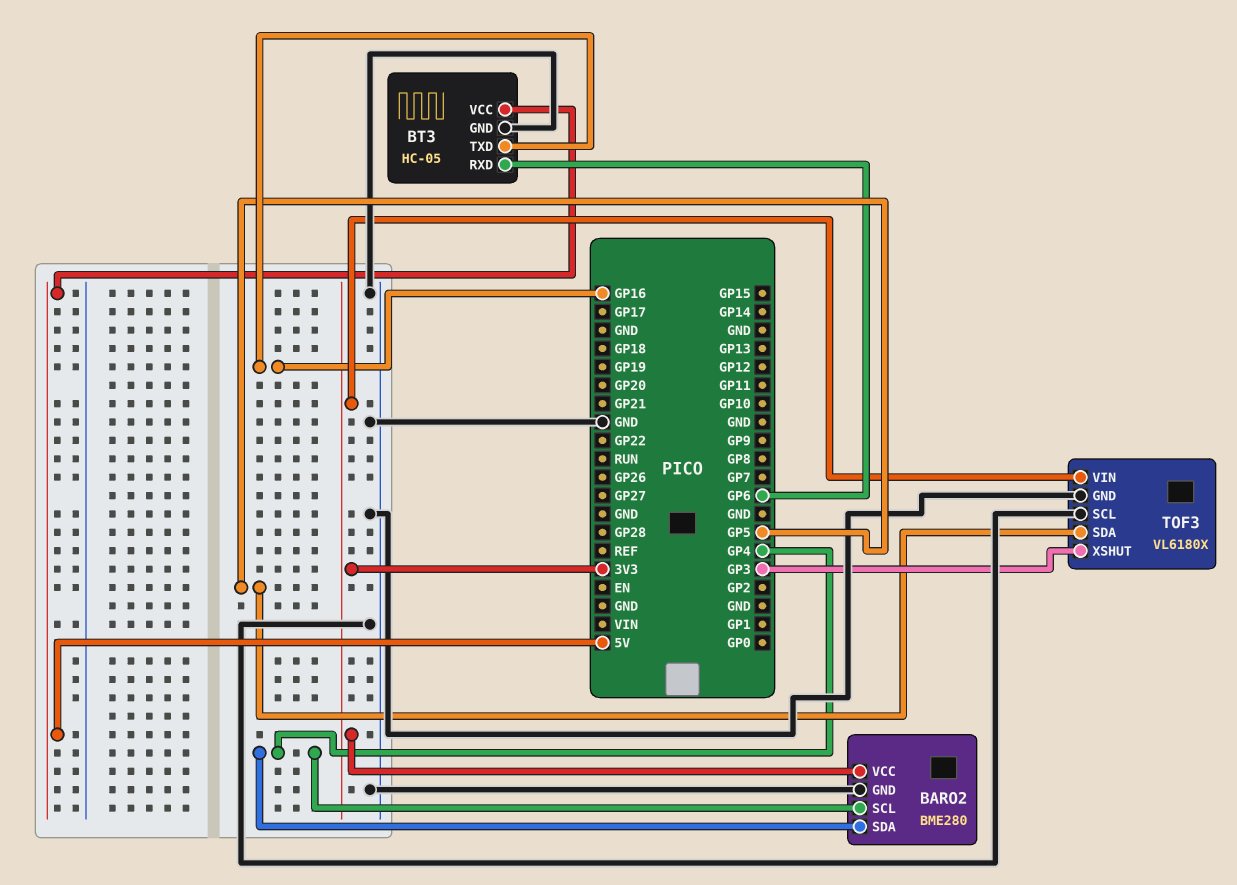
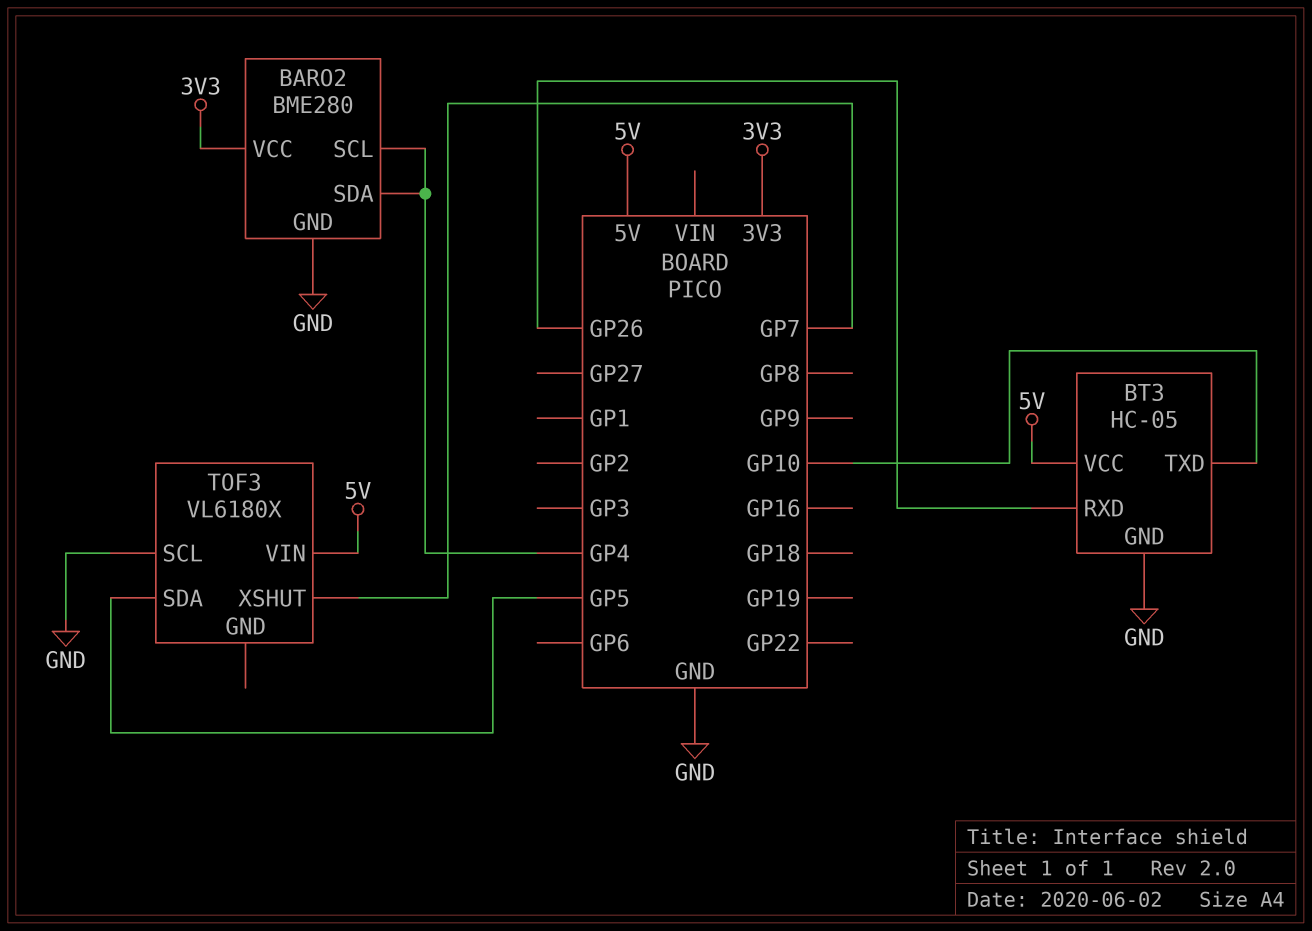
BT3 pin RXD: GP6 -> GP26
BT3 pin TXD: GP16 -> GP10
TOF3 pin GND: GND -> none
TOF3 pin VIN: 3V3 -> 5V
TOF3 pin XSHUT: GP3 -> GP7

